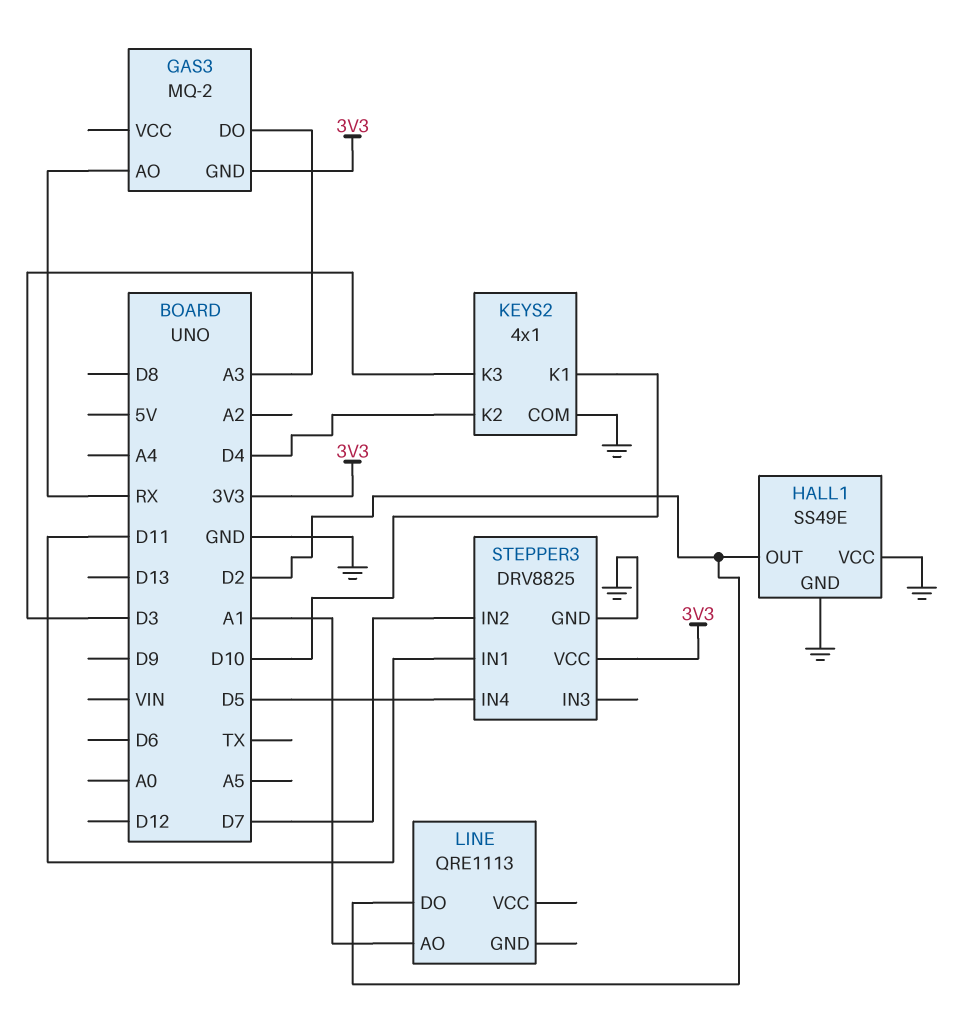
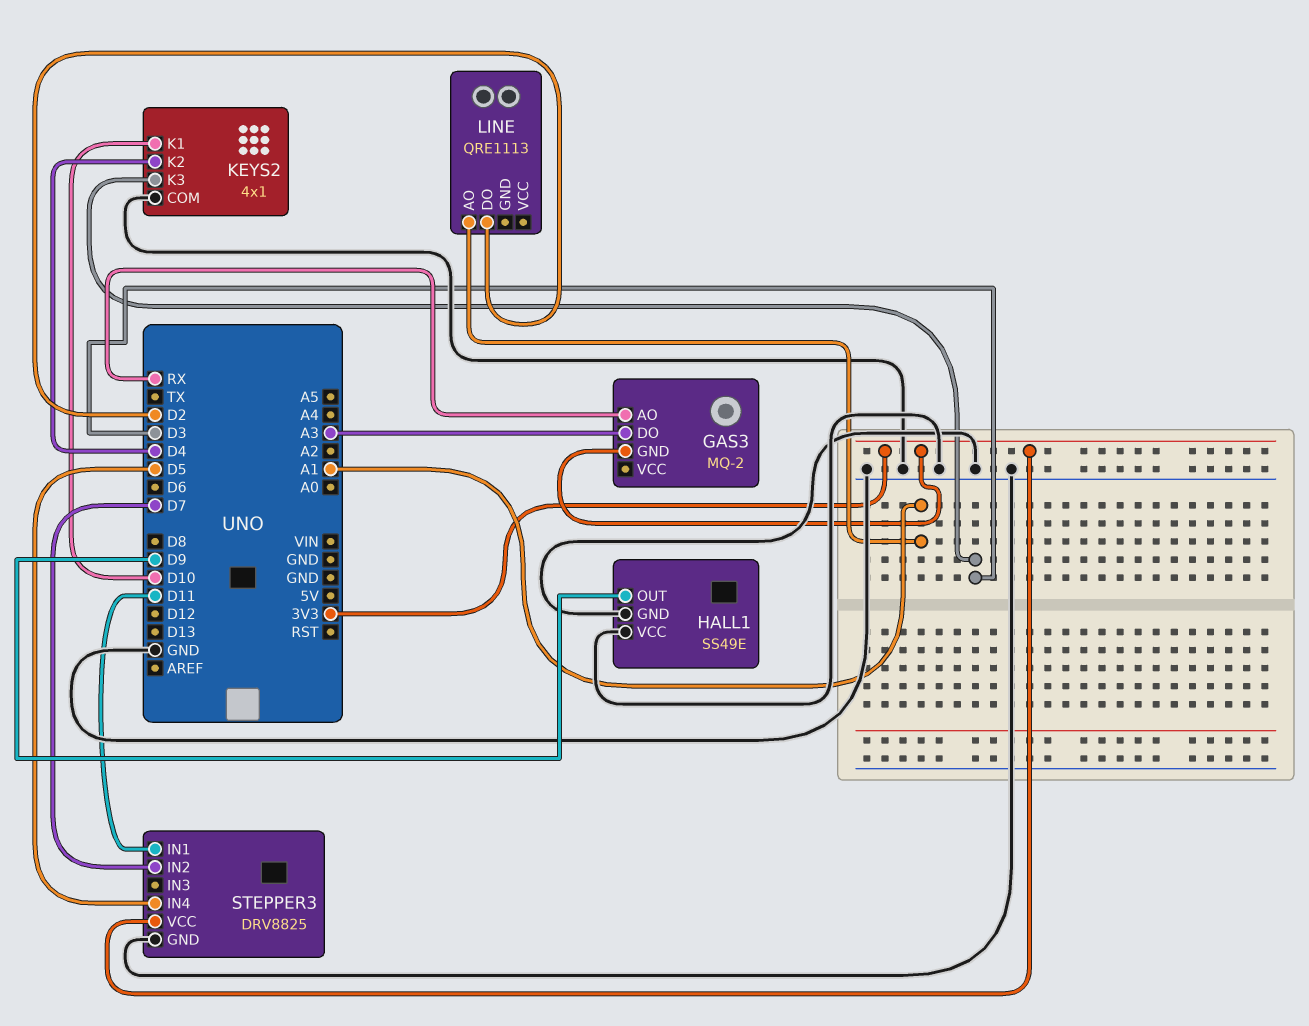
HALL1 pin OUT: D2 -> D9

